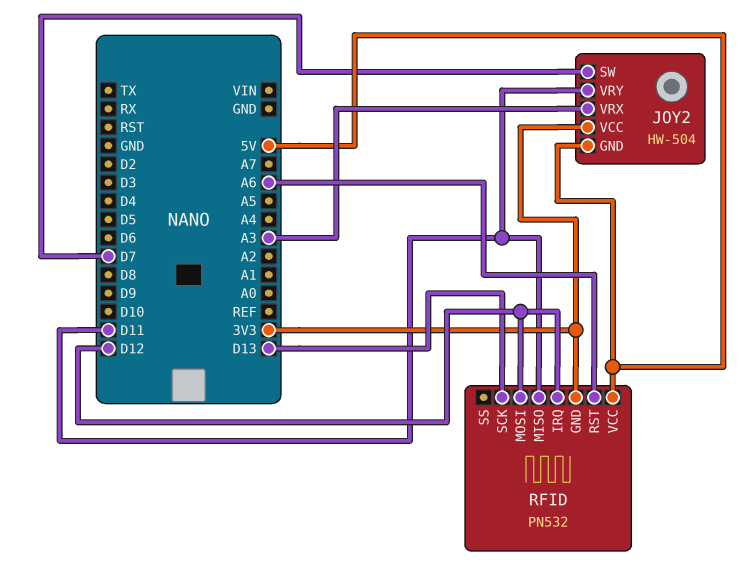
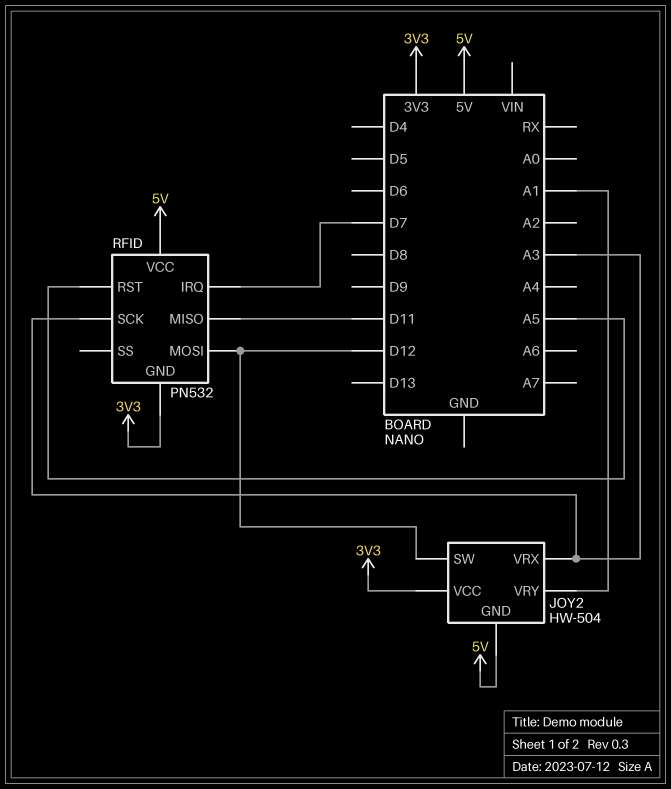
JOY2 pin SW: D7 -> D12
JOY2 pin VRY: D11 -> A1
RFID pin IRQ: D12 -> D7
RFID pin RST: A6 -> A5
RFID pin SCK: D13 -> A3

